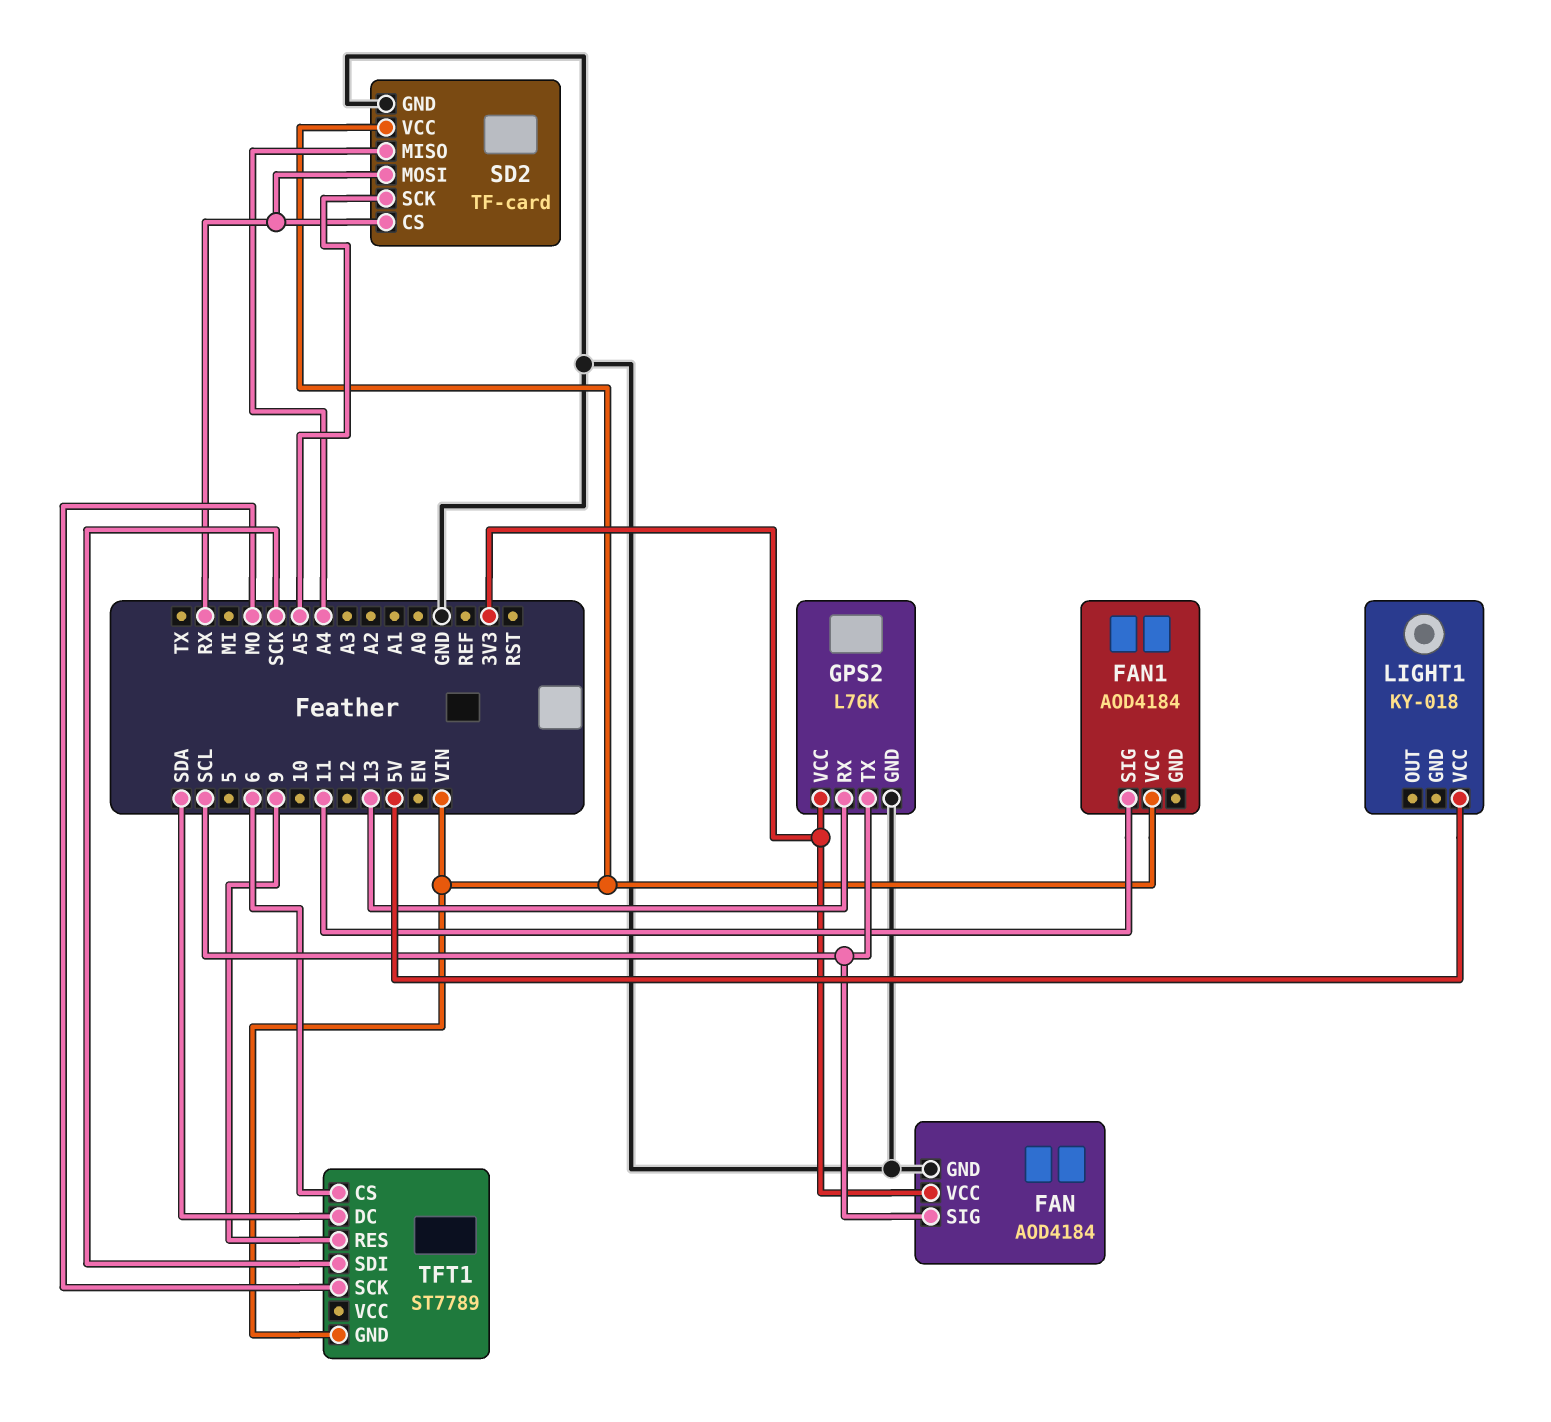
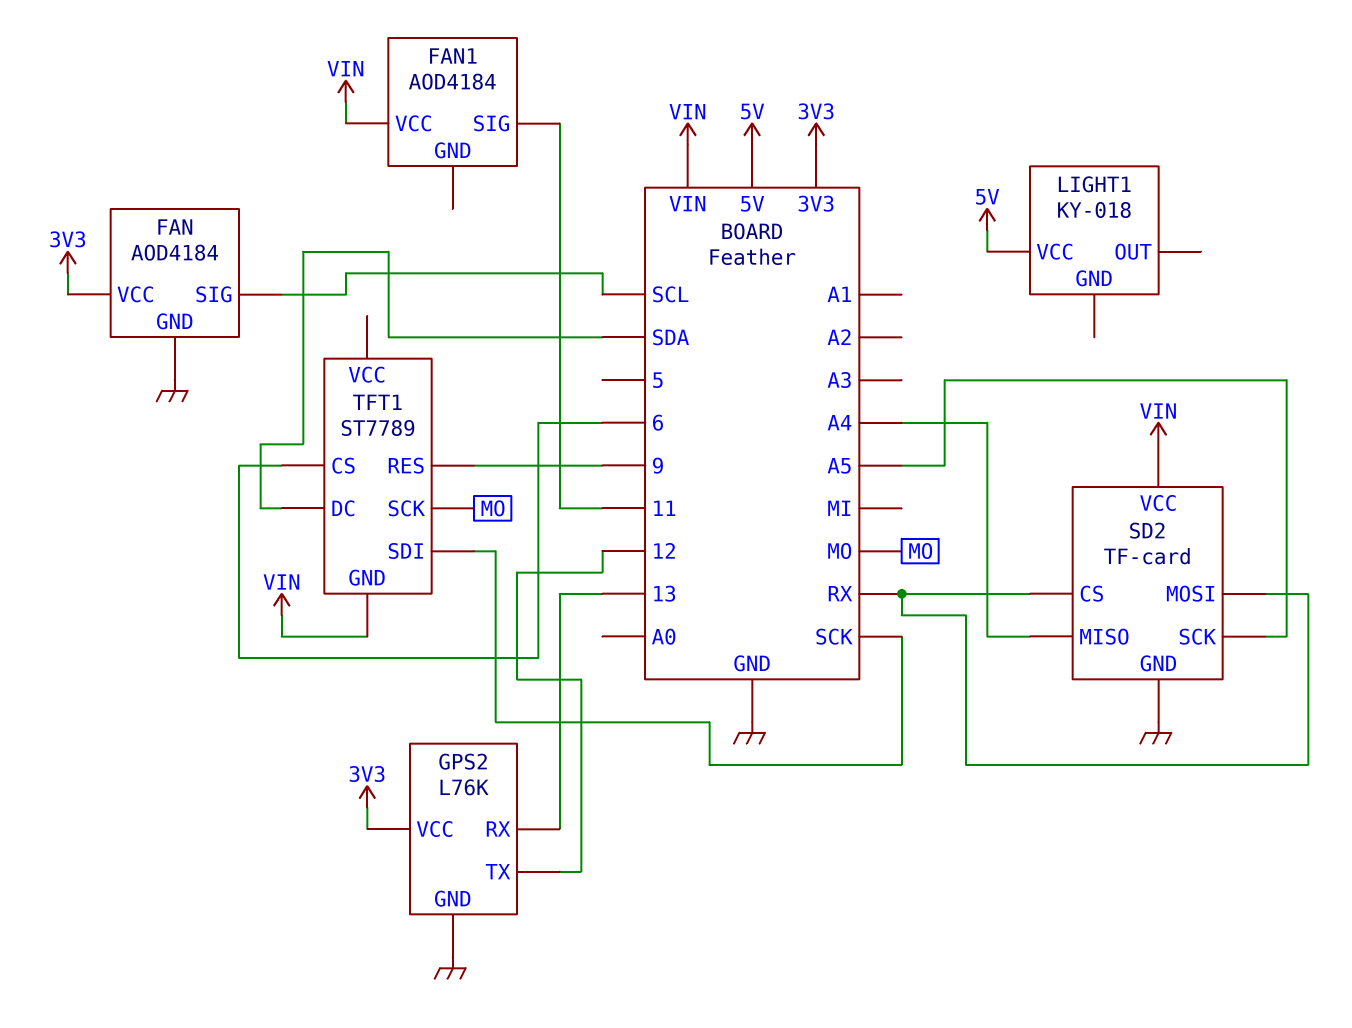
GPS2 pin TX: SCL -> 12

